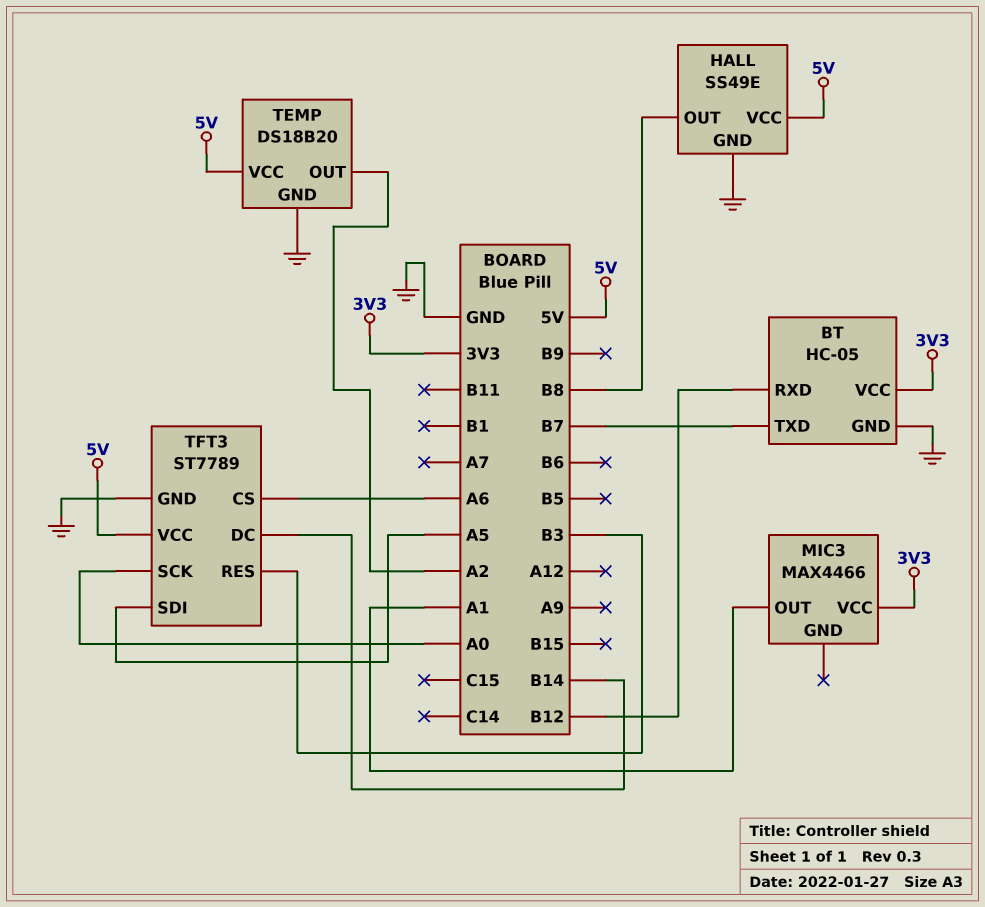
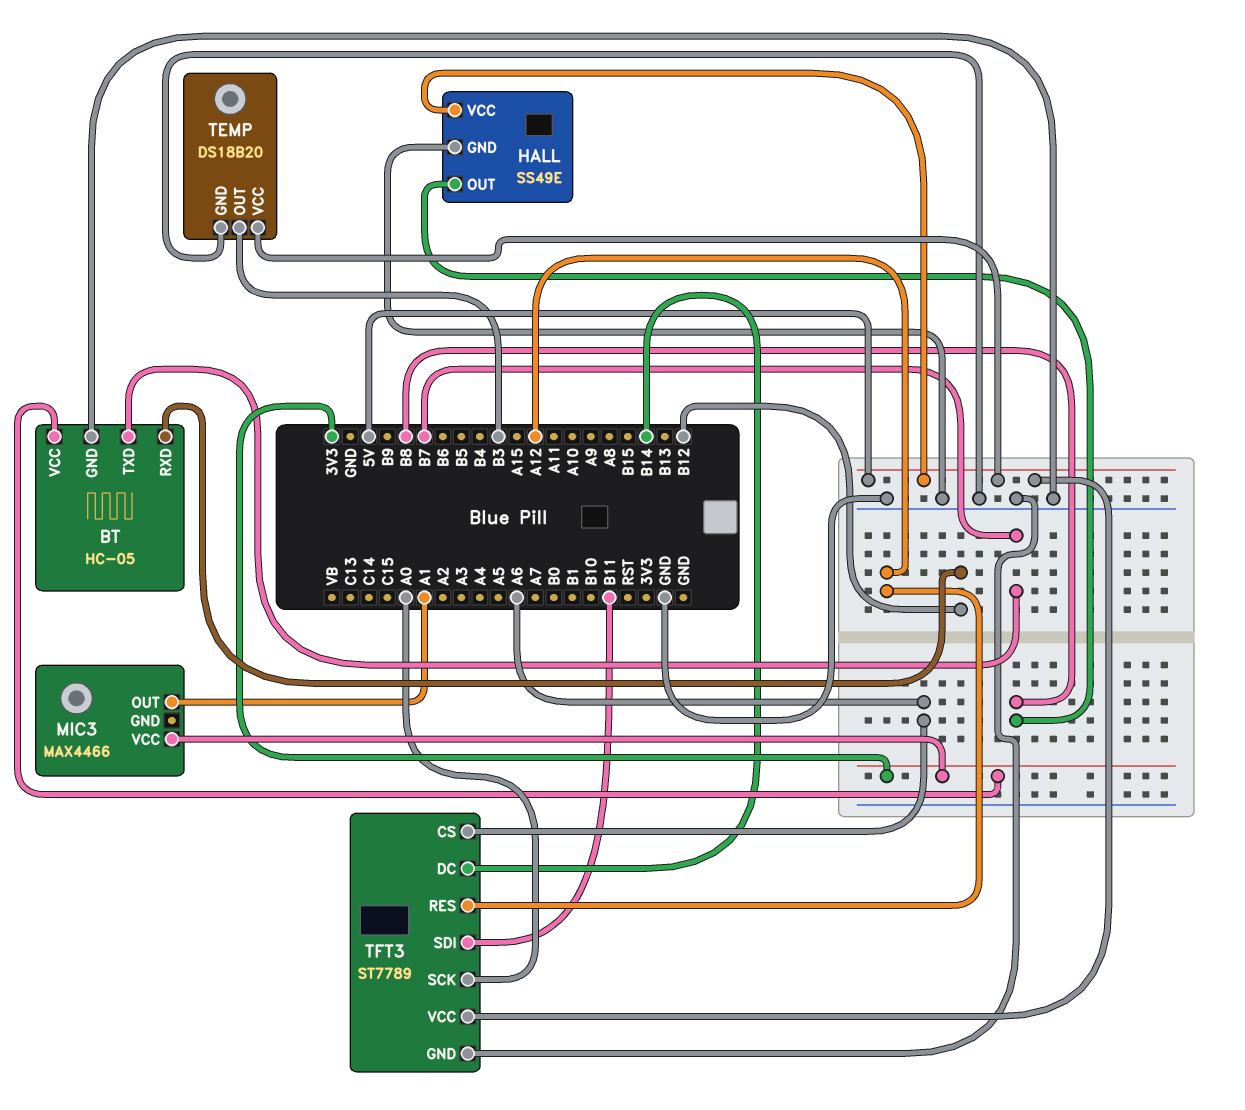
TEMP pin OUT: A2 -> B3
TFT3 pin RES: B3 -> A12
TFT3 pin SDI: A5 -> B11

